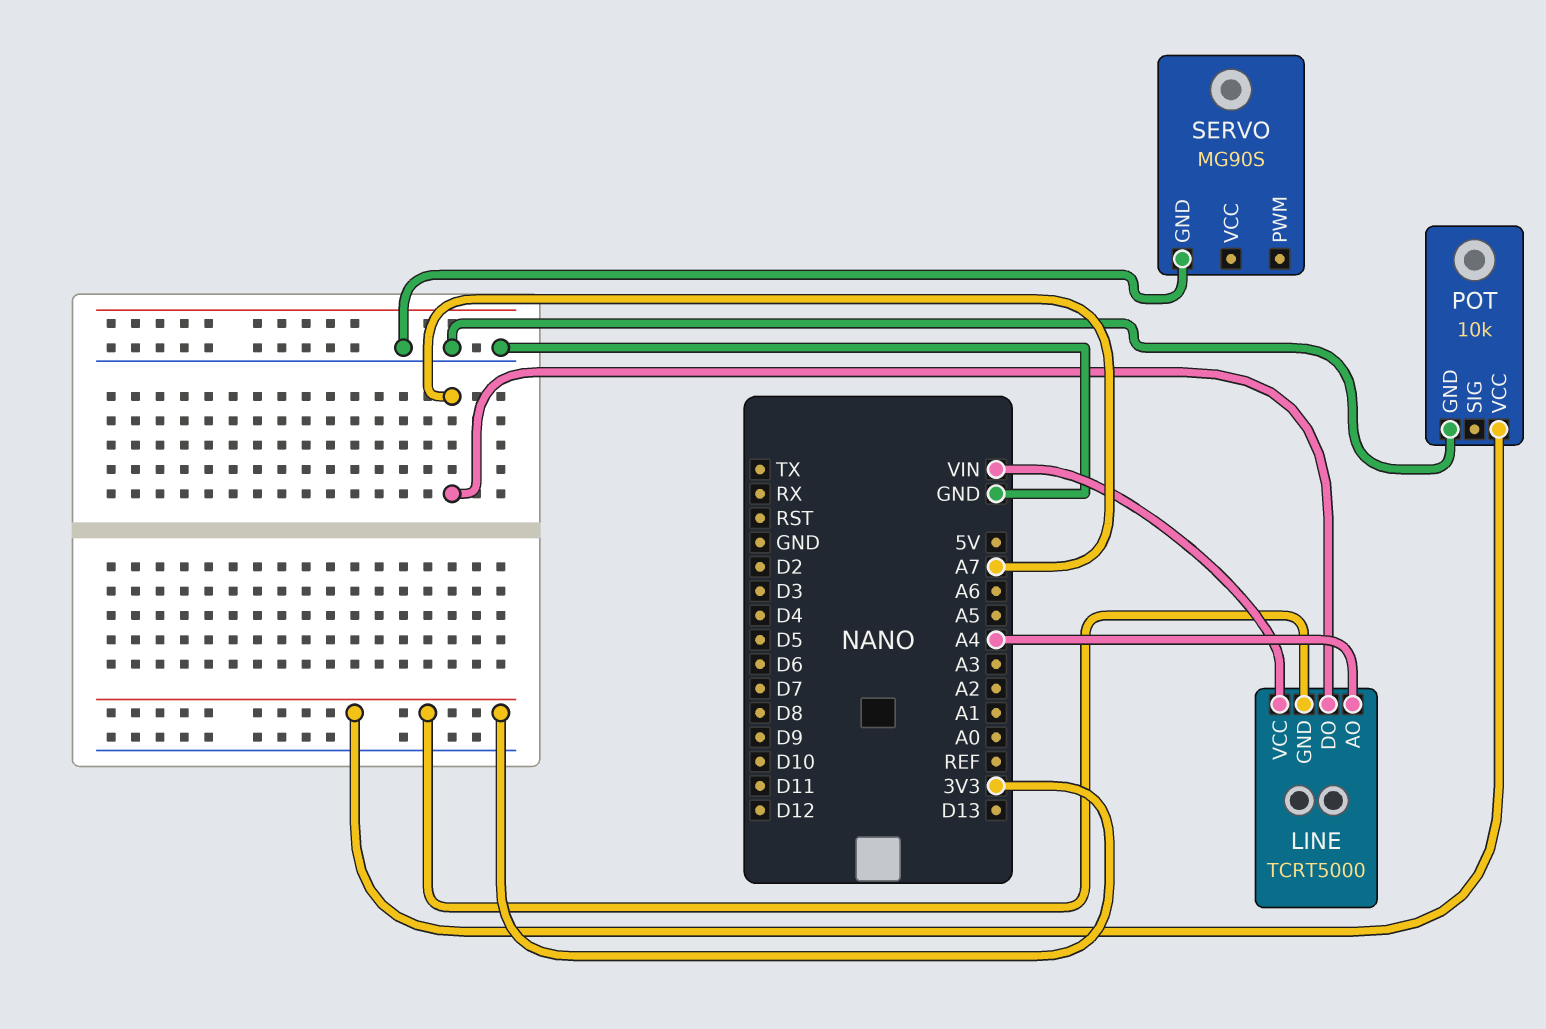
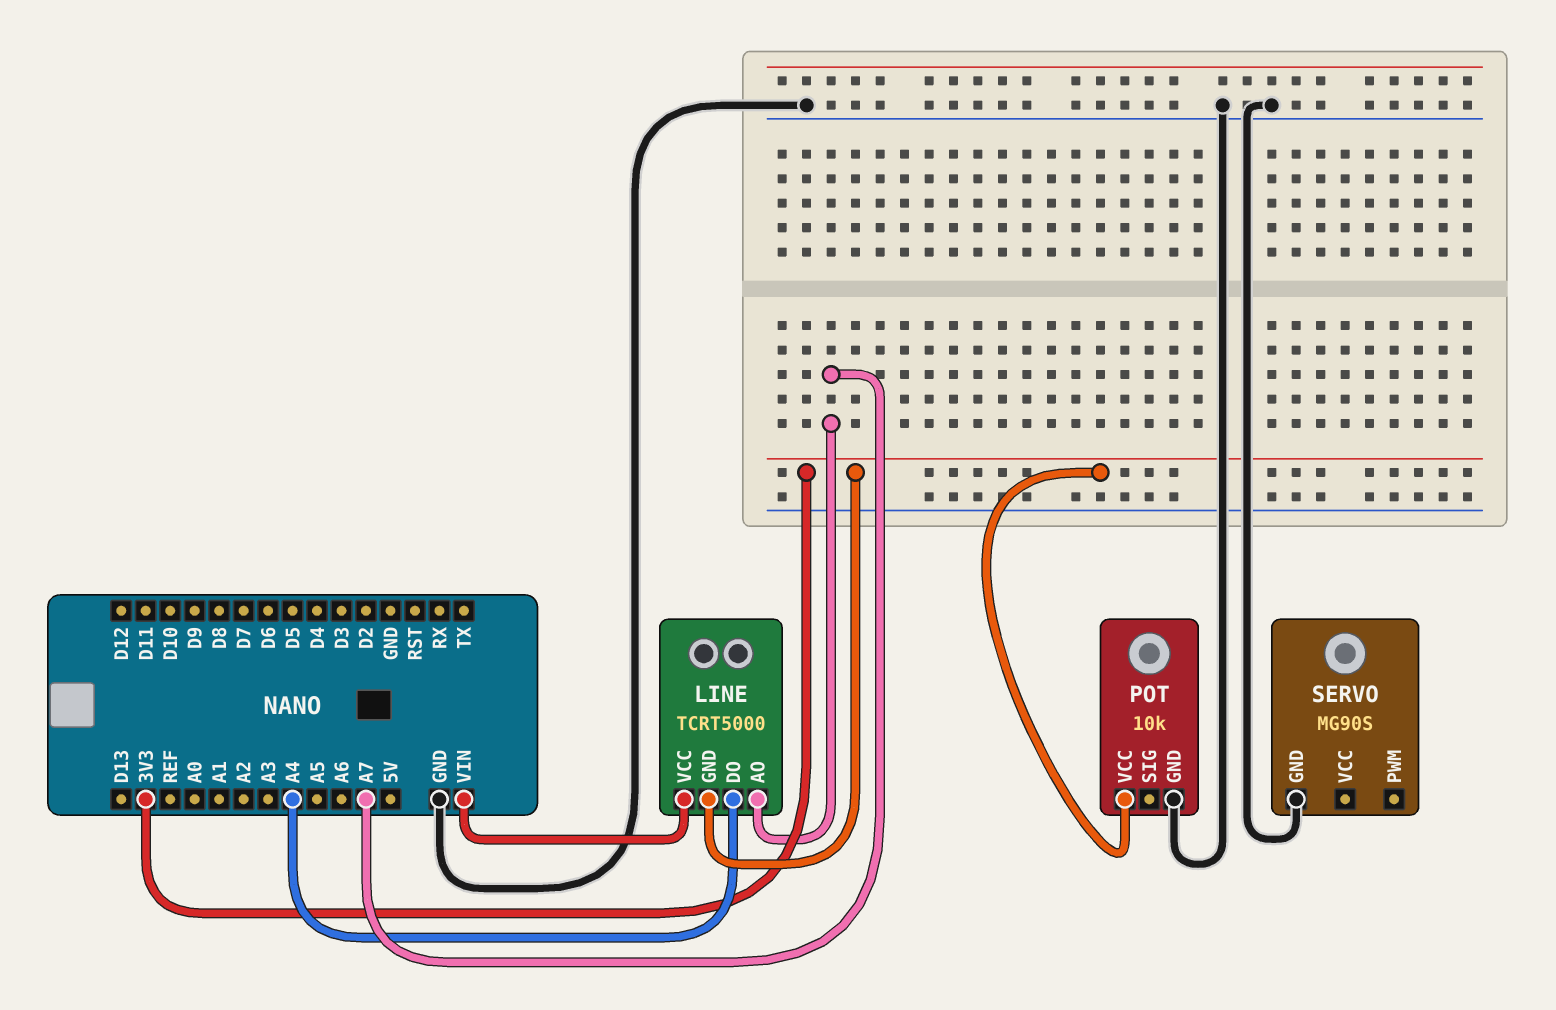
LINE pin AO: A4 -> A7
LINE pin DO: A7 -> A4

